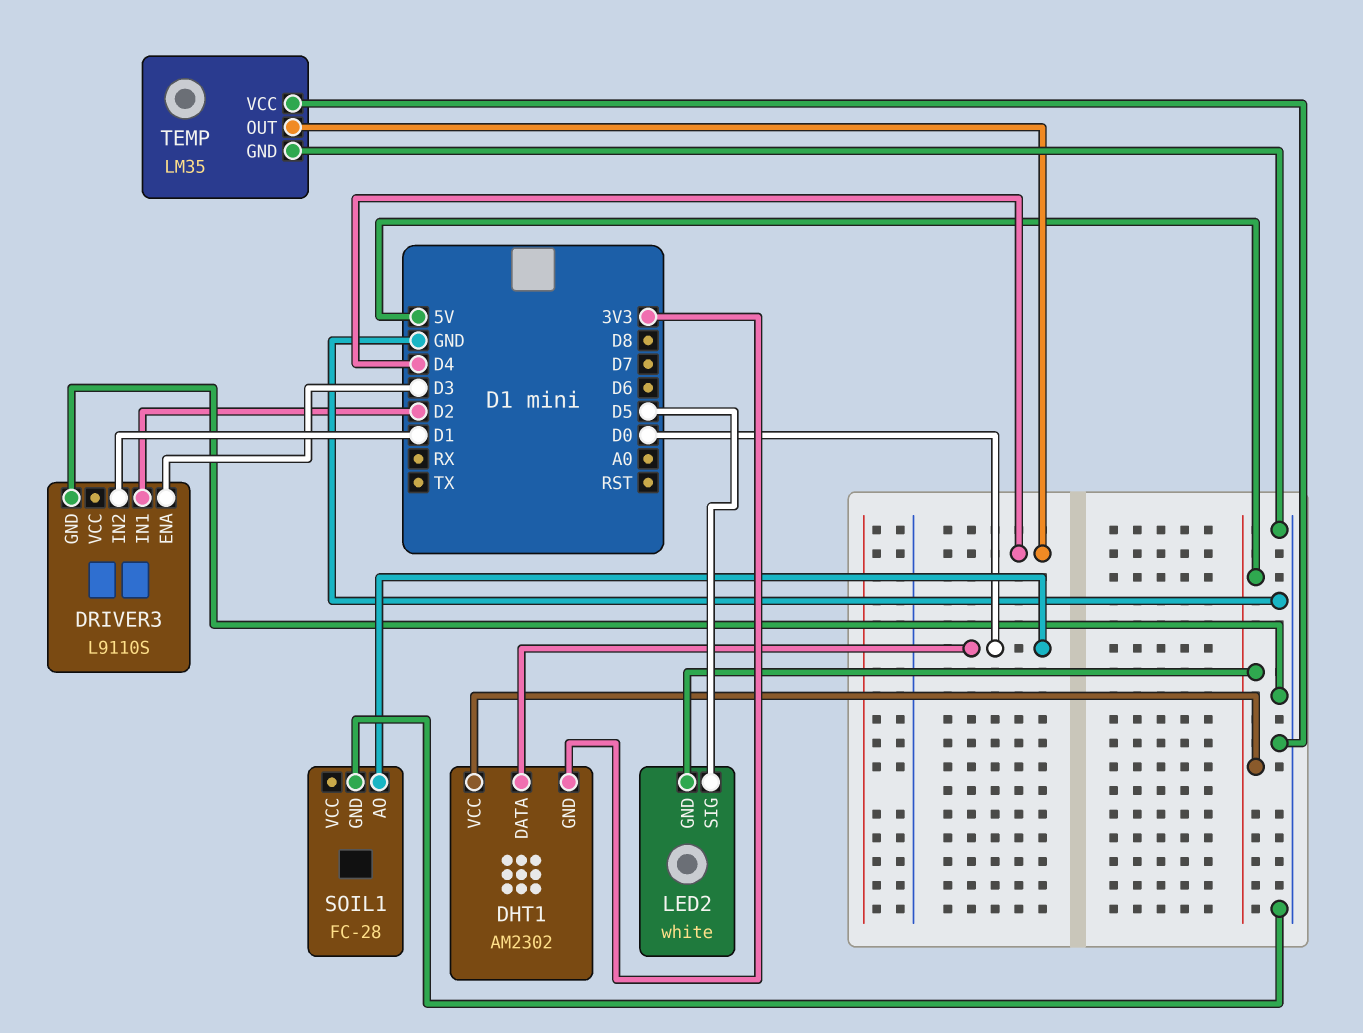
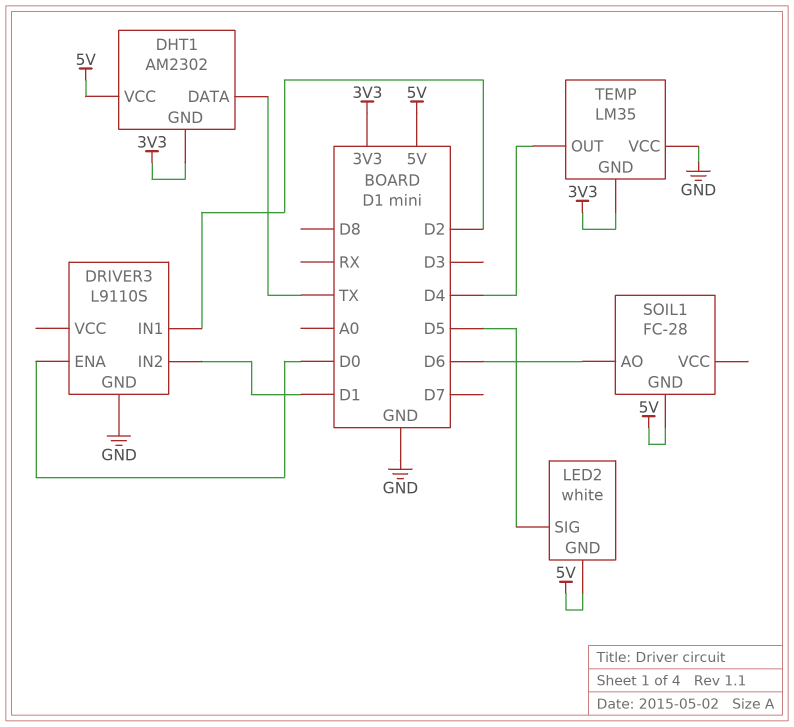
DHT1 pin DATA: D0 -> TX
DRIVER3 pin ENA: D3 -> D0
SOIL1 pin AO: D0 -> D6
SOIL1 pin GND: GND -> 5V
TEMP pin GND: GND -> 3V3

